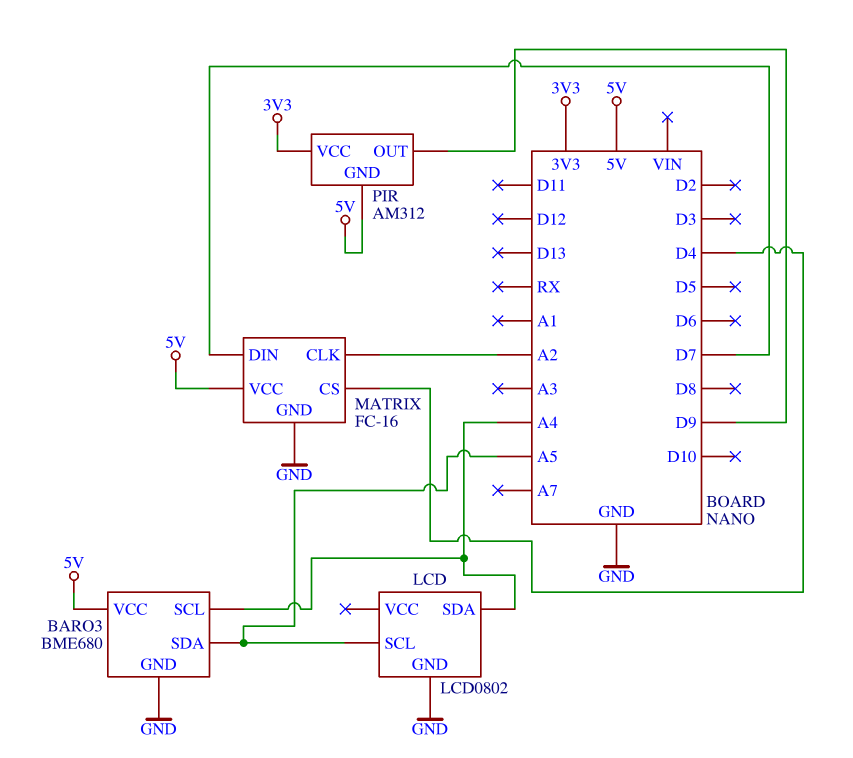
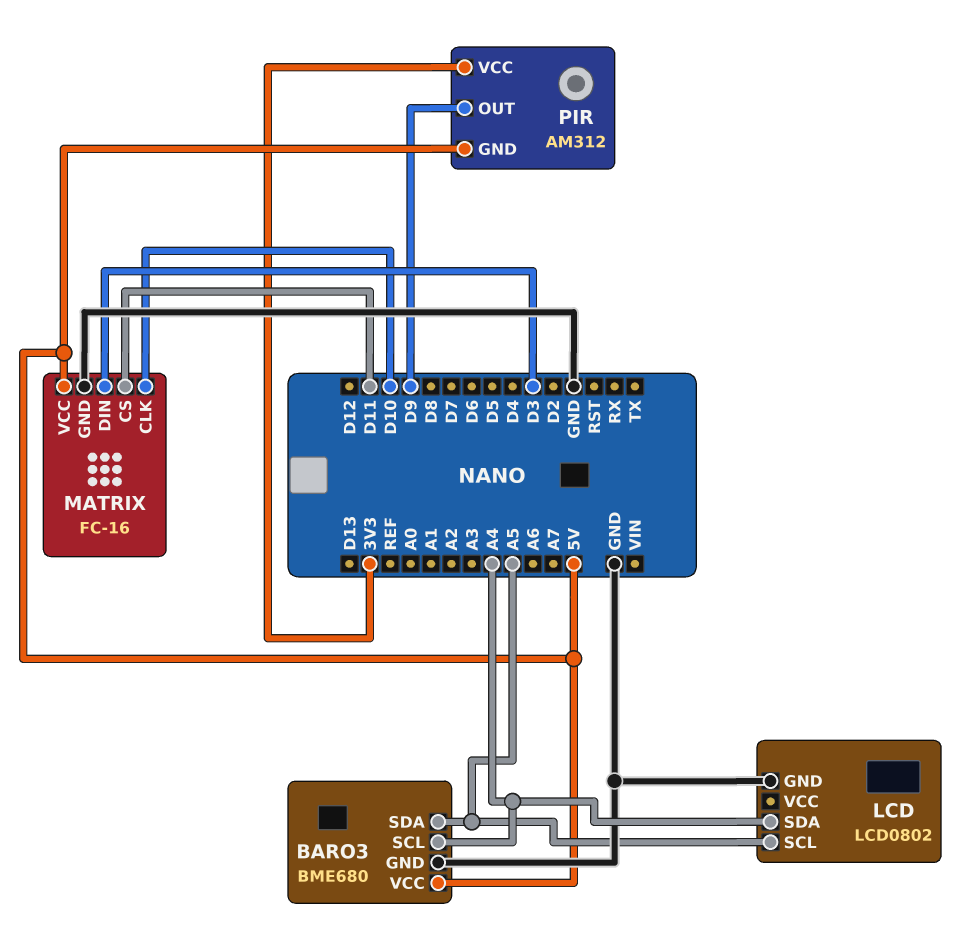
MATRIX pin CLK: A2 -> D10
MATRIX pin CS: D4 -> D11
MATRIX pin DIN: D7 -> D3

